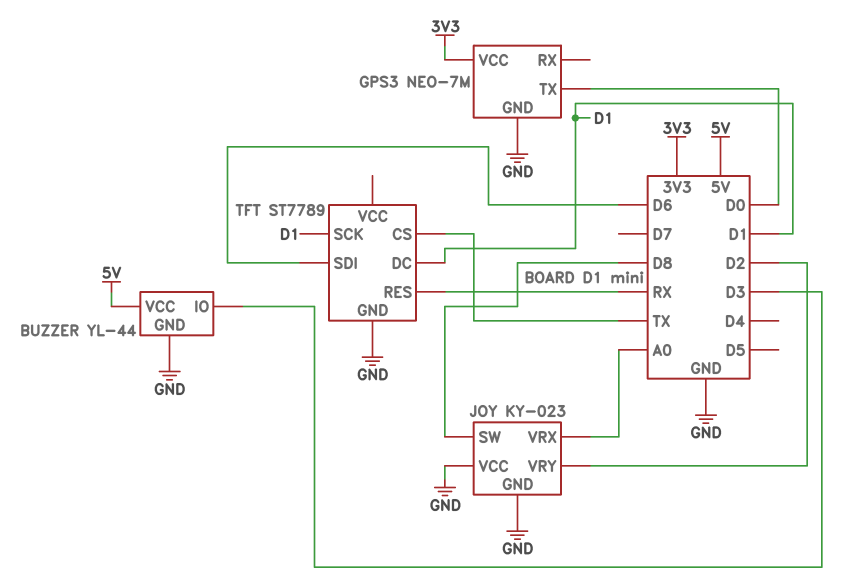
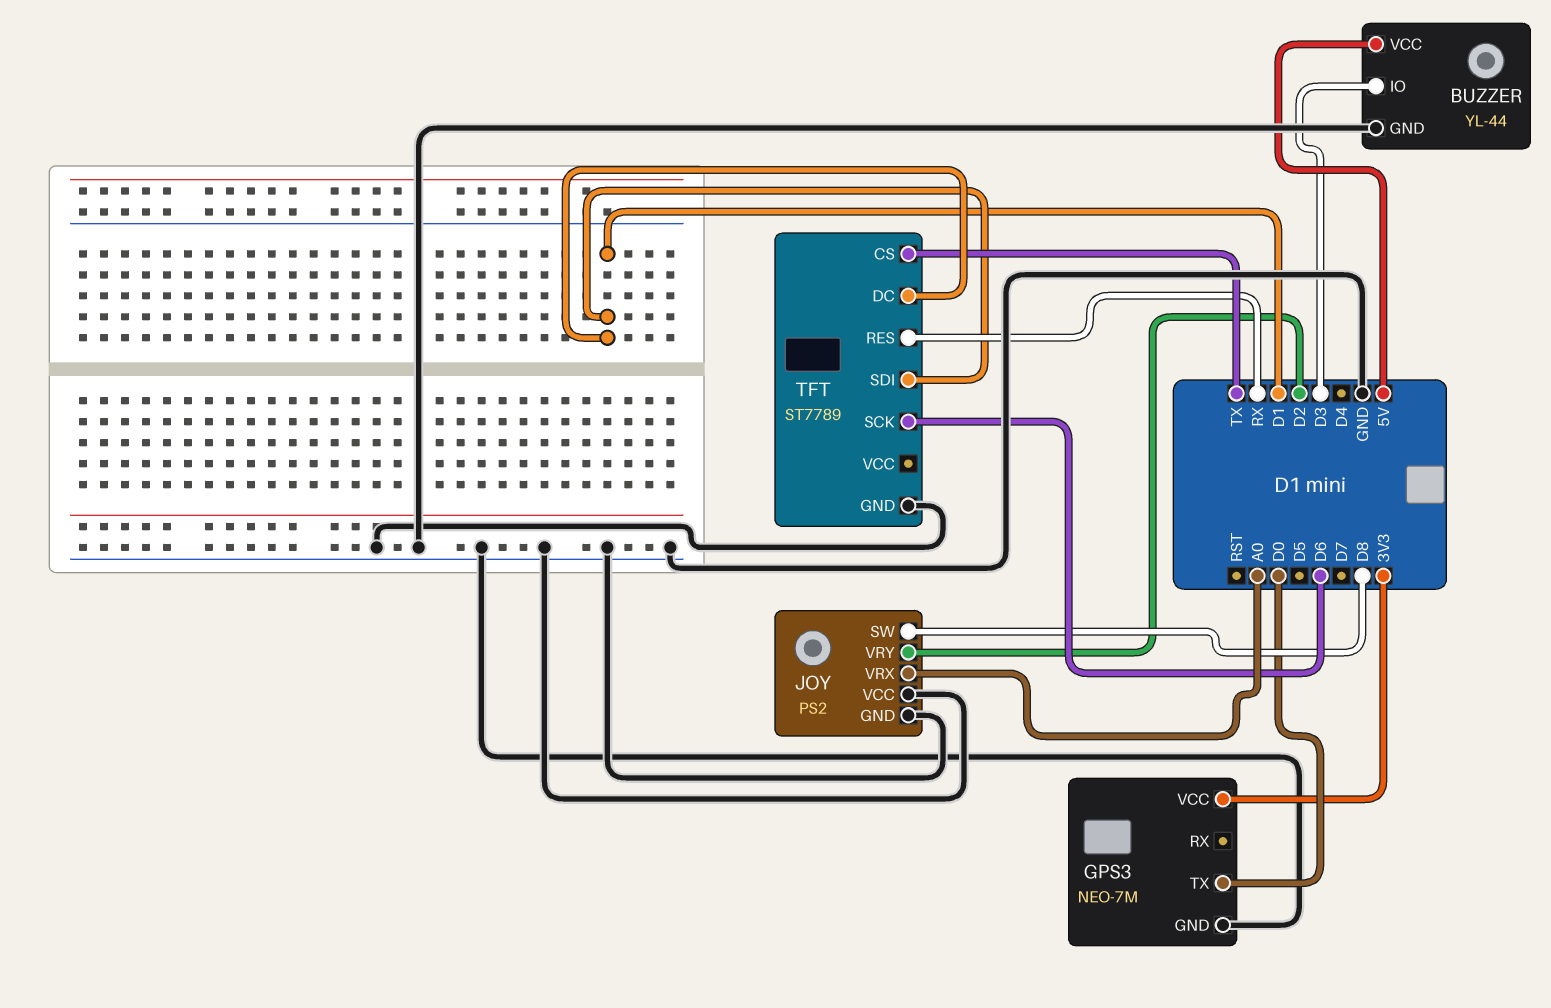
JOY: KY-023 -> PS2
TFT pin SCK: D1 -> D6
TFT pin SDI: D6 -> D1

